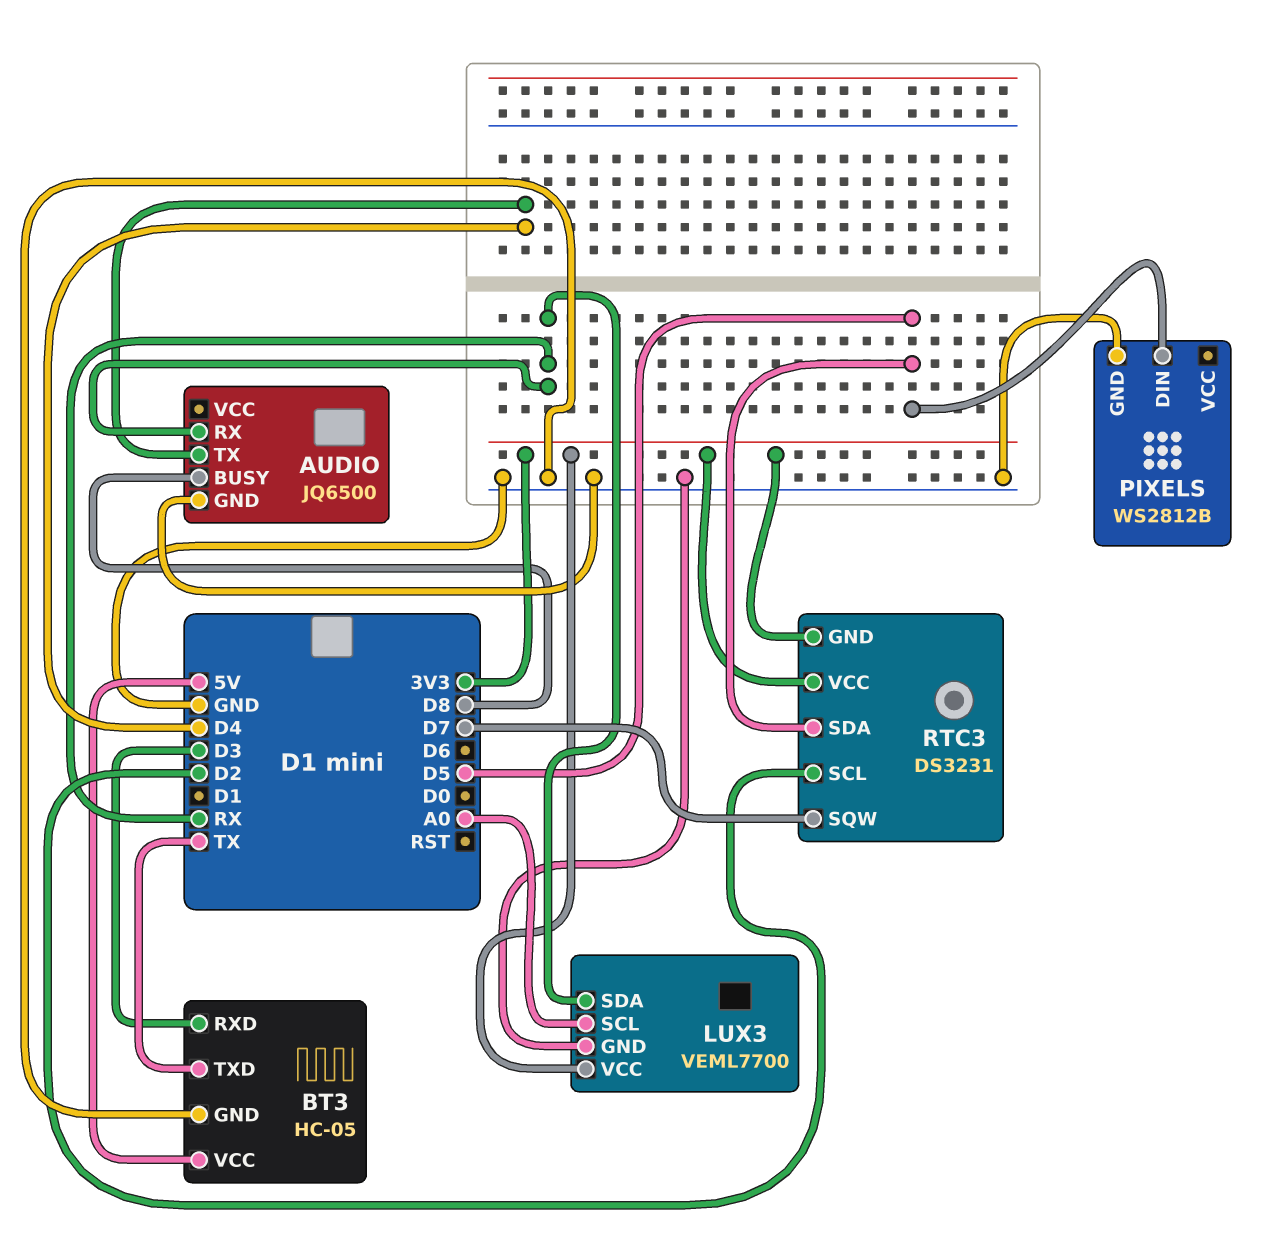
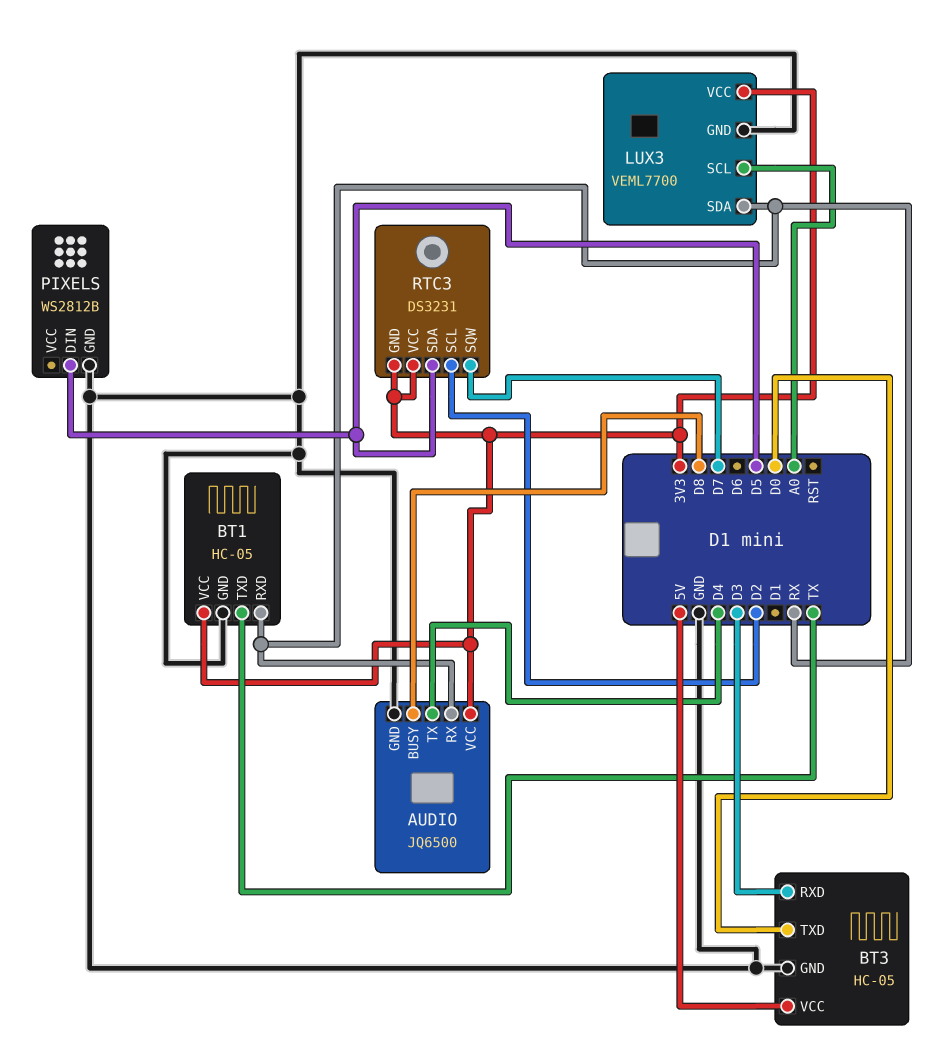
AUDIO pin VCC: none -> 3V3
BT1: none -> HC-05
BT1 pin GND: none -> GND
BT1 pin RXD: none -> RX
BT1 pin TXD: none -> TX
BT1 pin VCC: none -> 3V3
BT3 pin TXD: TX -> D0

